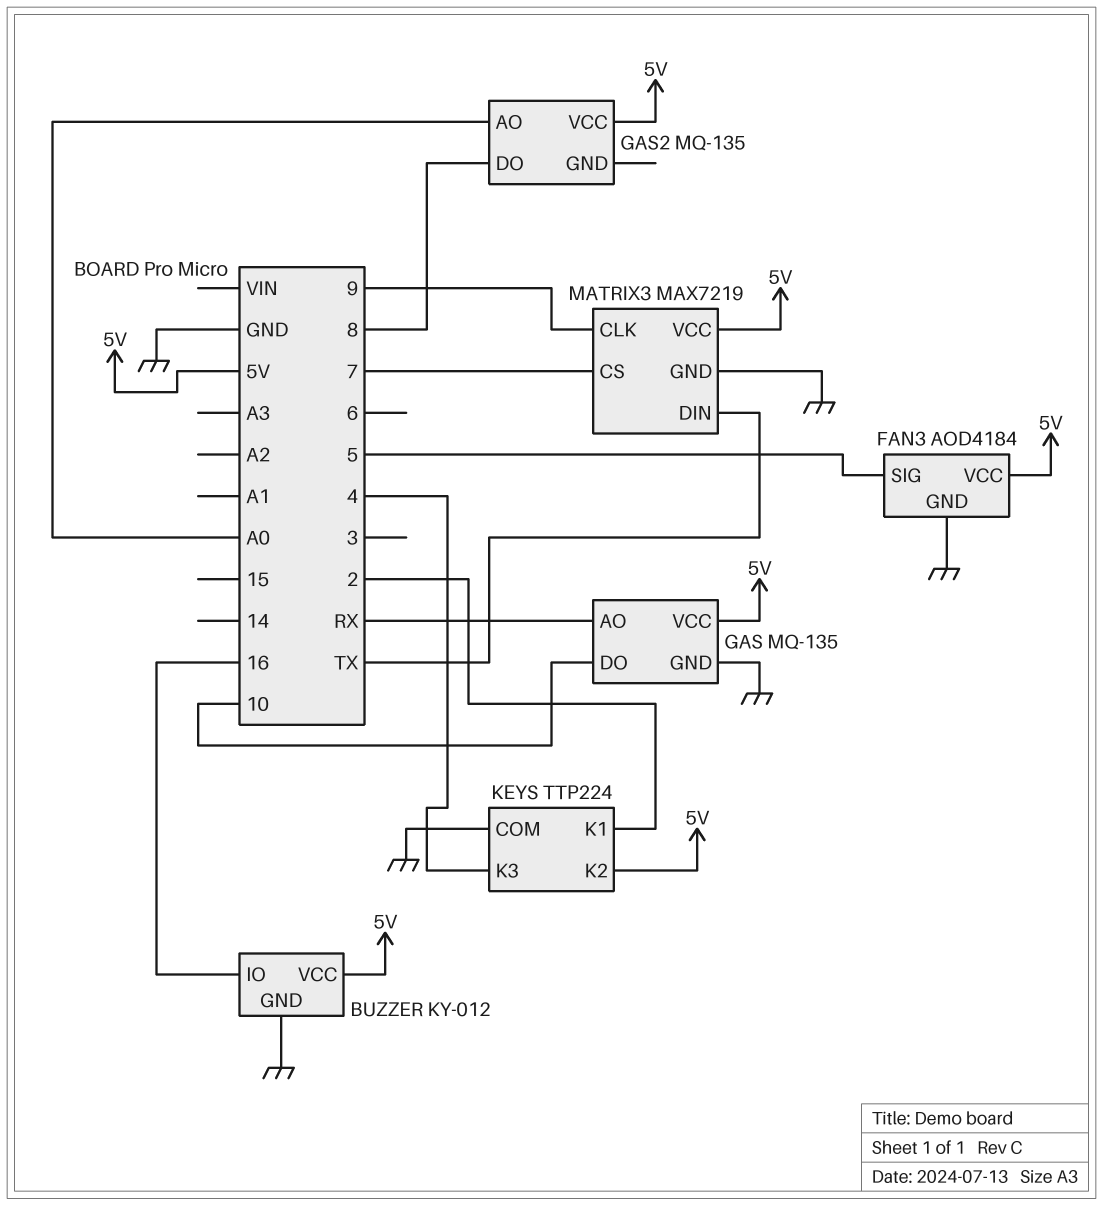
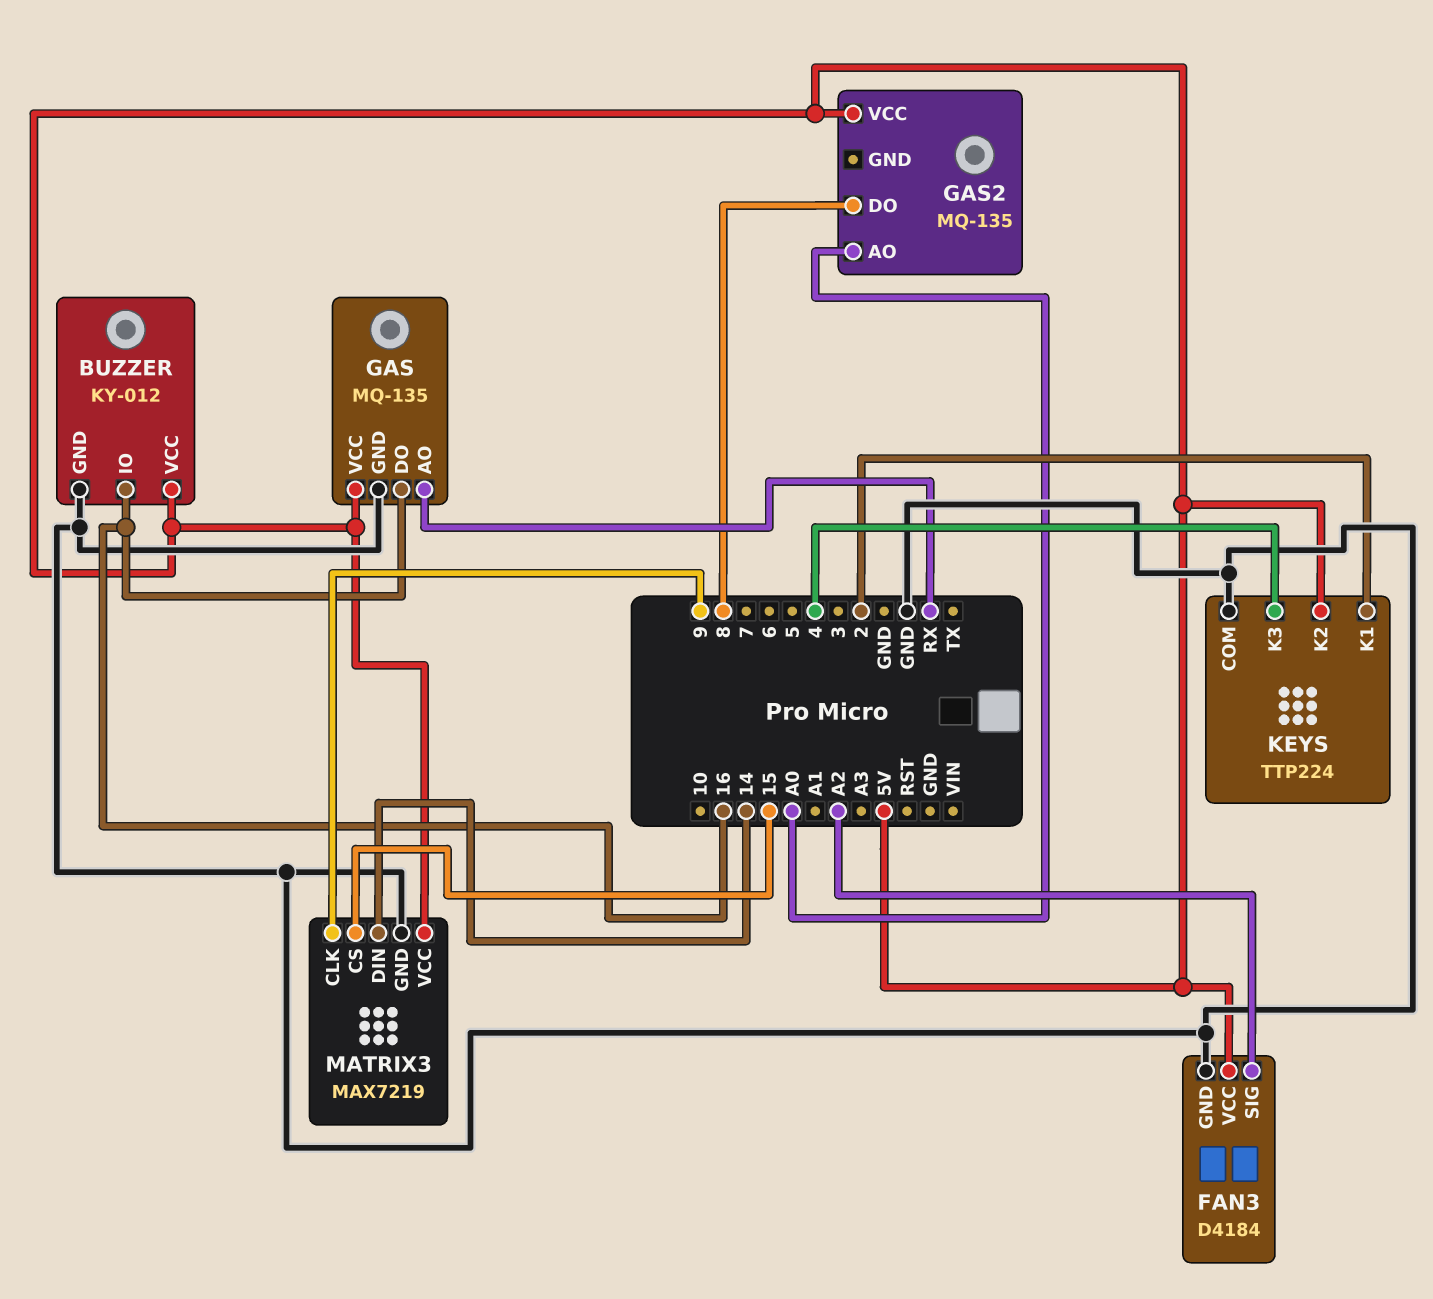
FAN3: AOD4184 -> D4184
FAN3 pin SIG: 5 -> A2
GAS pin DO: 10 -> 16
MATRIX3 pin CS: 7 -> 15
MATRIX3 pin DIN: TX -> 14

